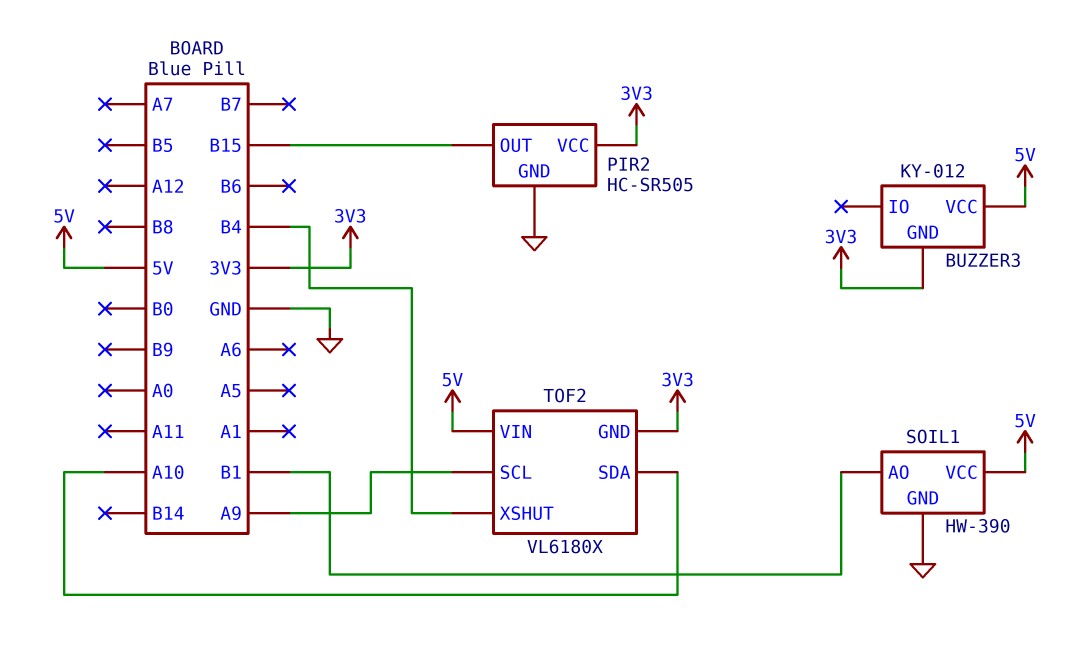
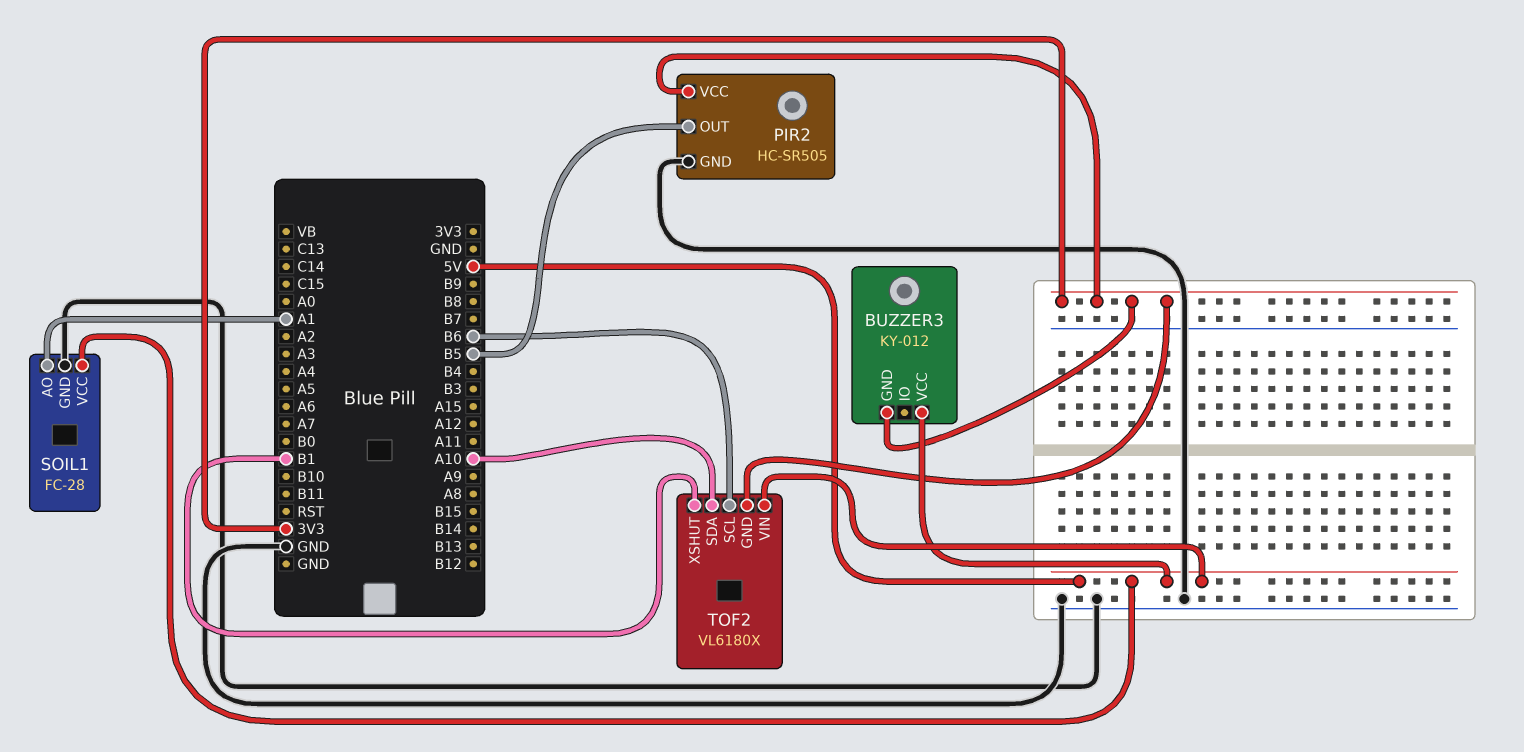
PIR2 pin OUT: B15 -> B5
SOIL1: HW-390 -> FC-28
SOIL1 pin AO: B1 -> A1
TOF2 pin SCL: A9 -> B6
TOF2 pin XSHUT: B4 -> B1

